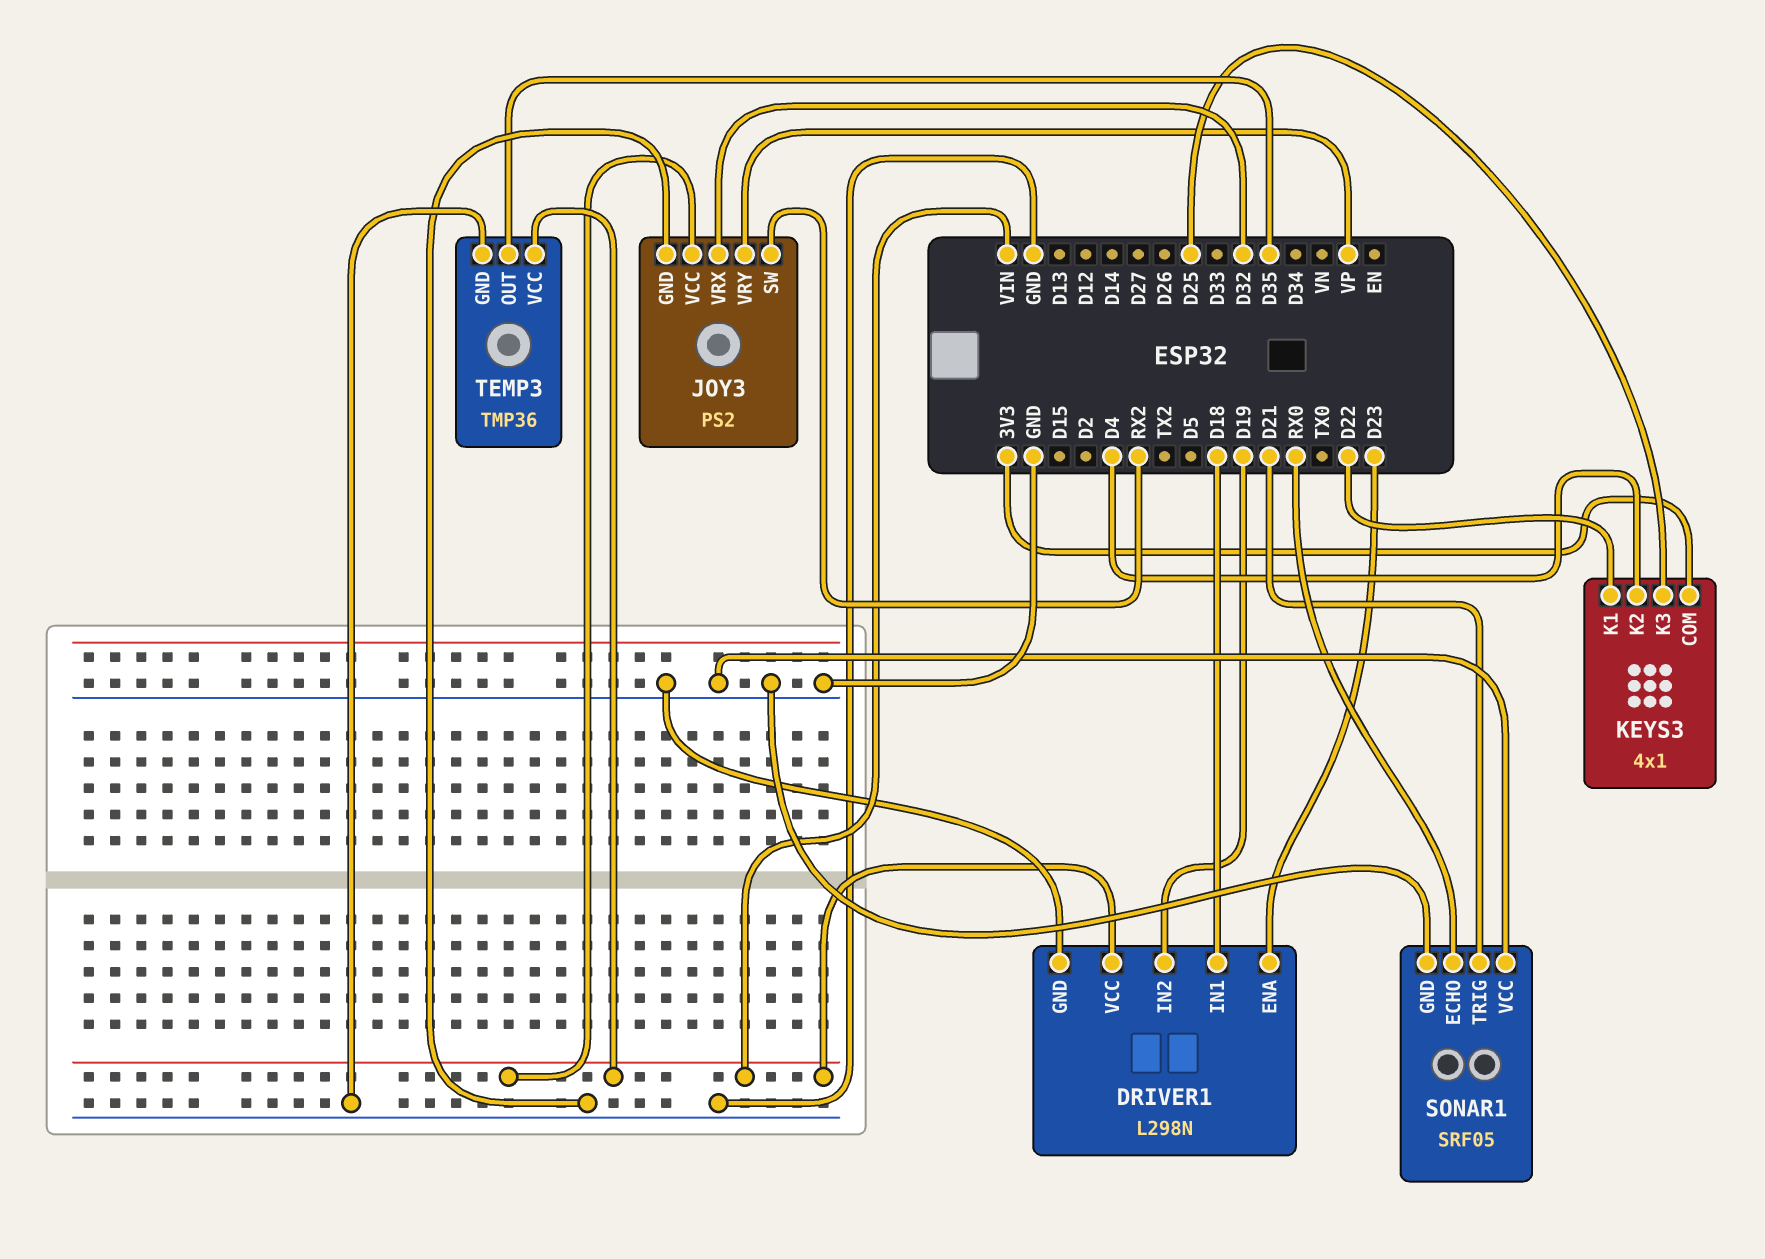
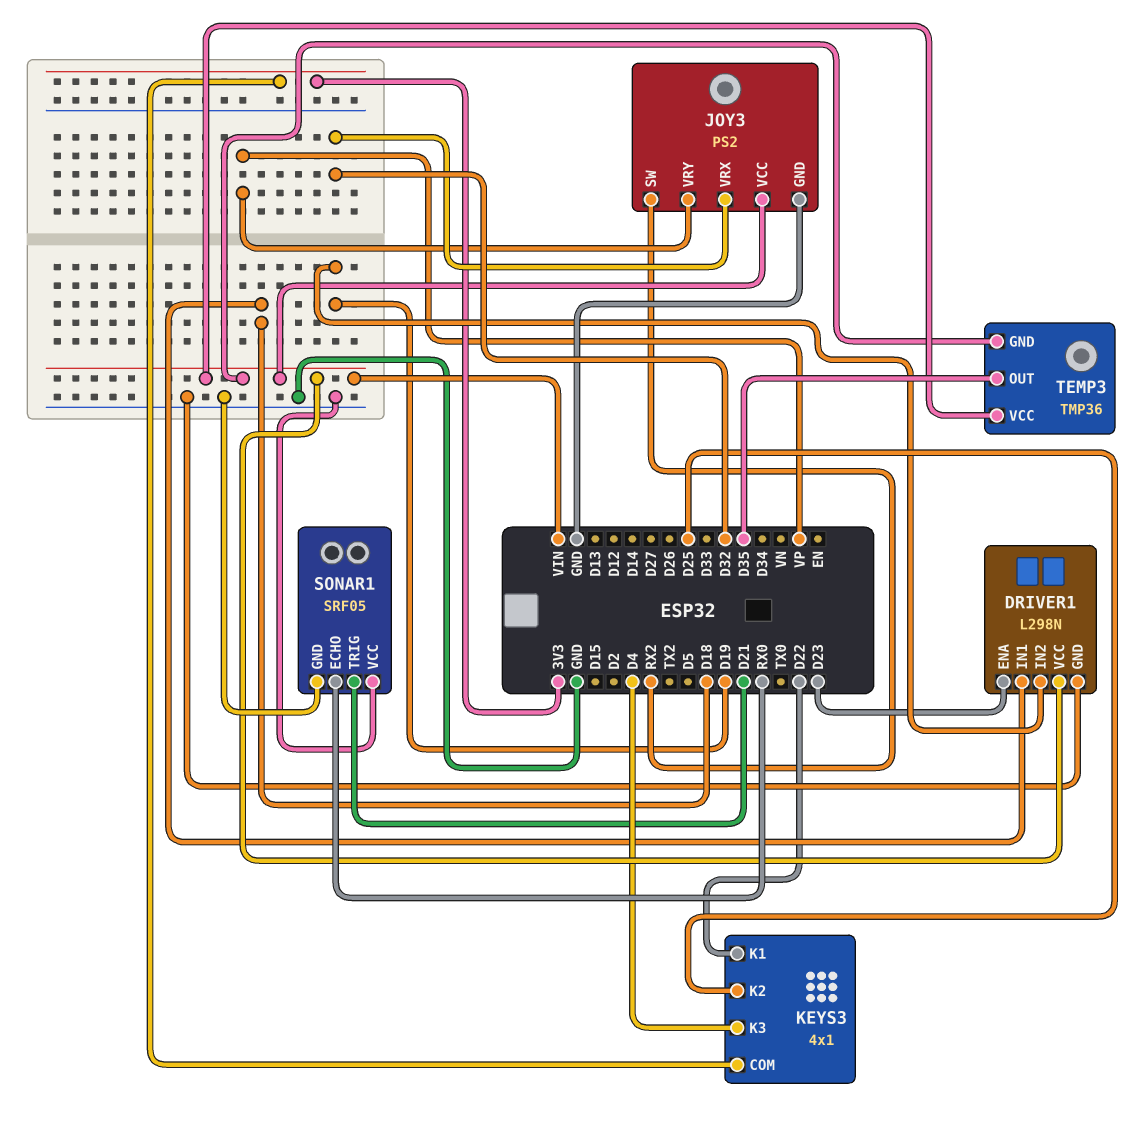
KEYS3 pin K2: D4 -> D25
KEYS3 pin K3: D25 -> D4
TEMP3 pin GND: GND -> VIN

